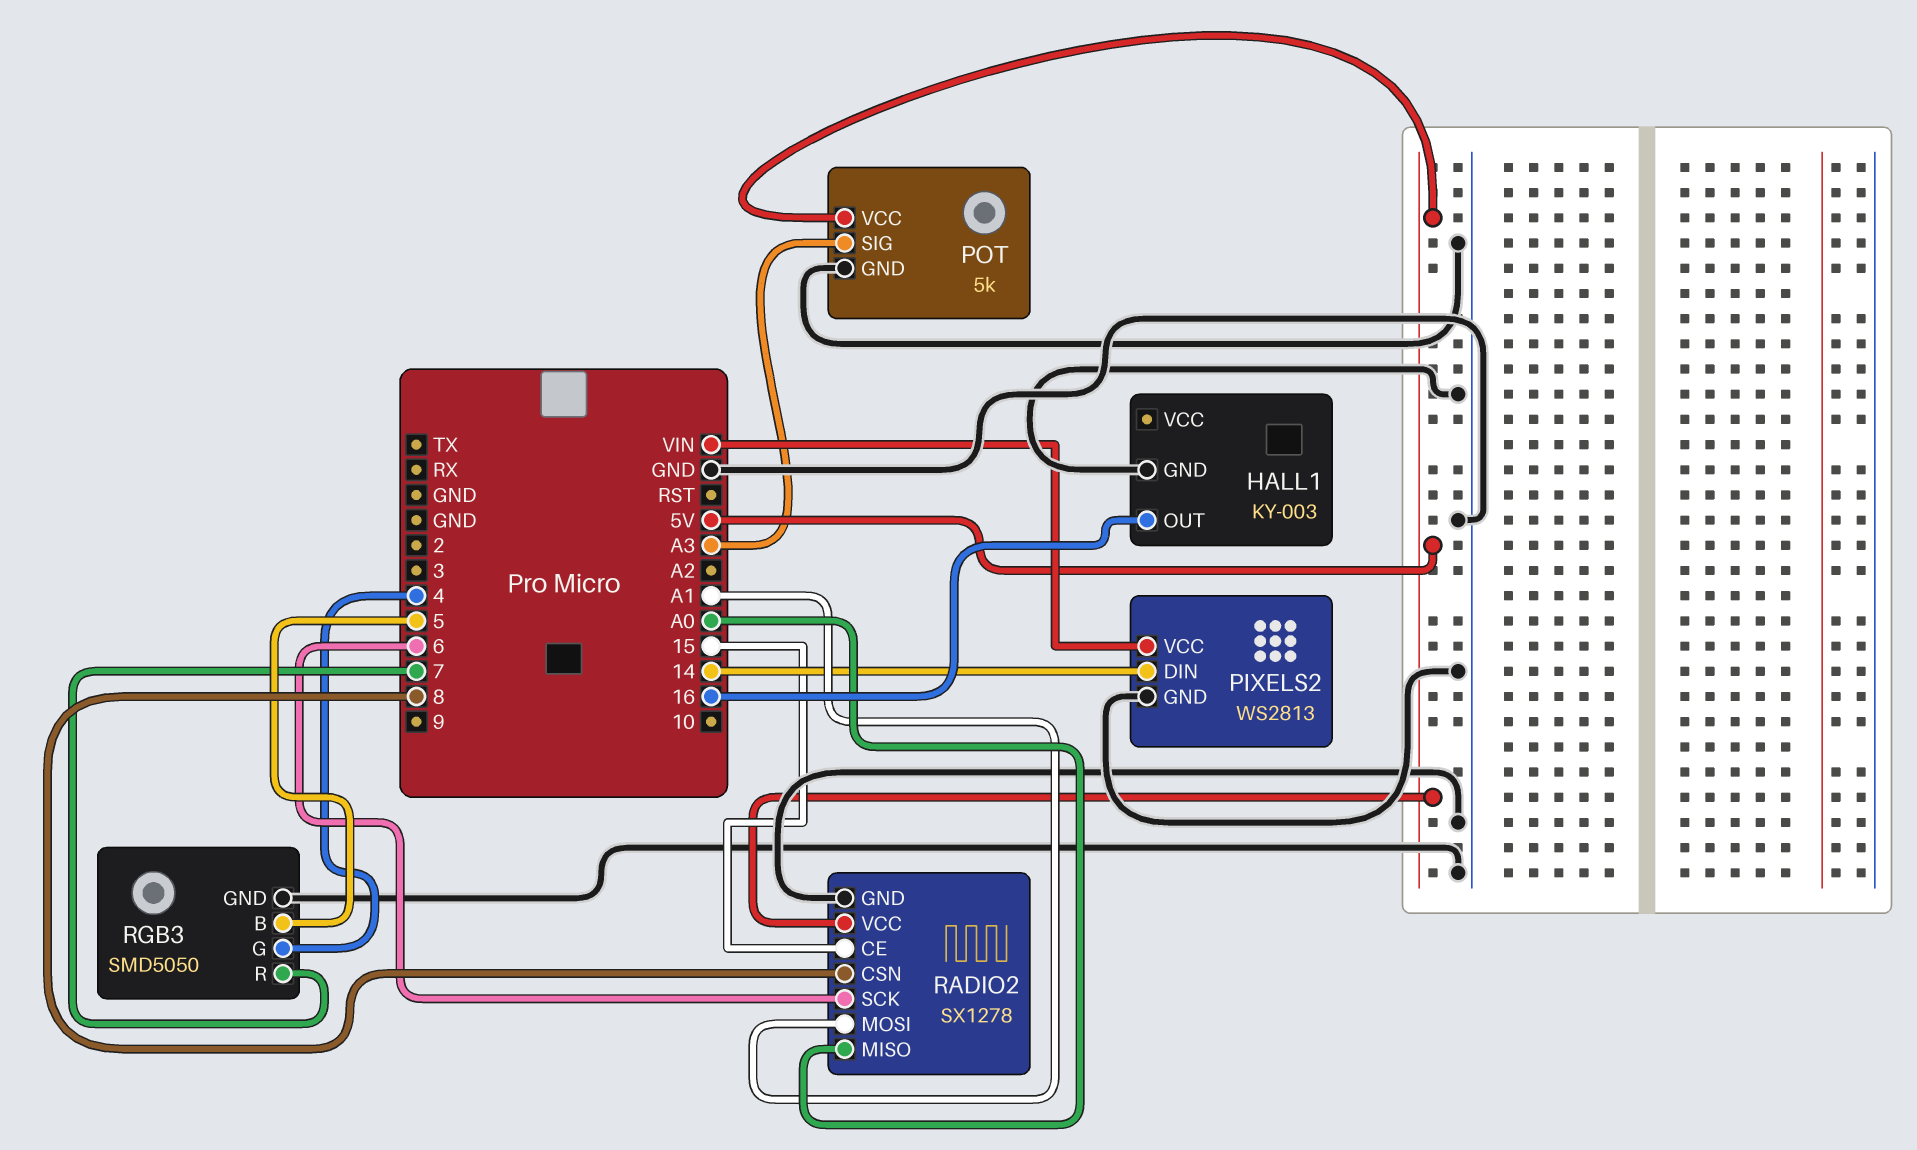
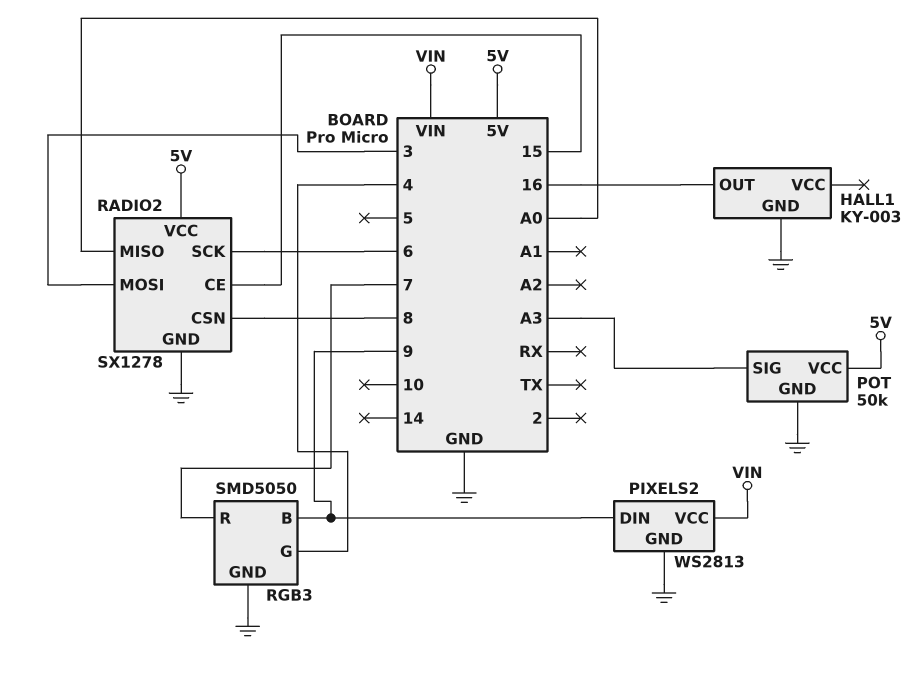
PIXELS2 pin DIN: 14 -> 9
POT: 5k -> 50k
RADIO2 pin MOSI: A1 -> 3
RGB3 pin B: 5 -> 9

